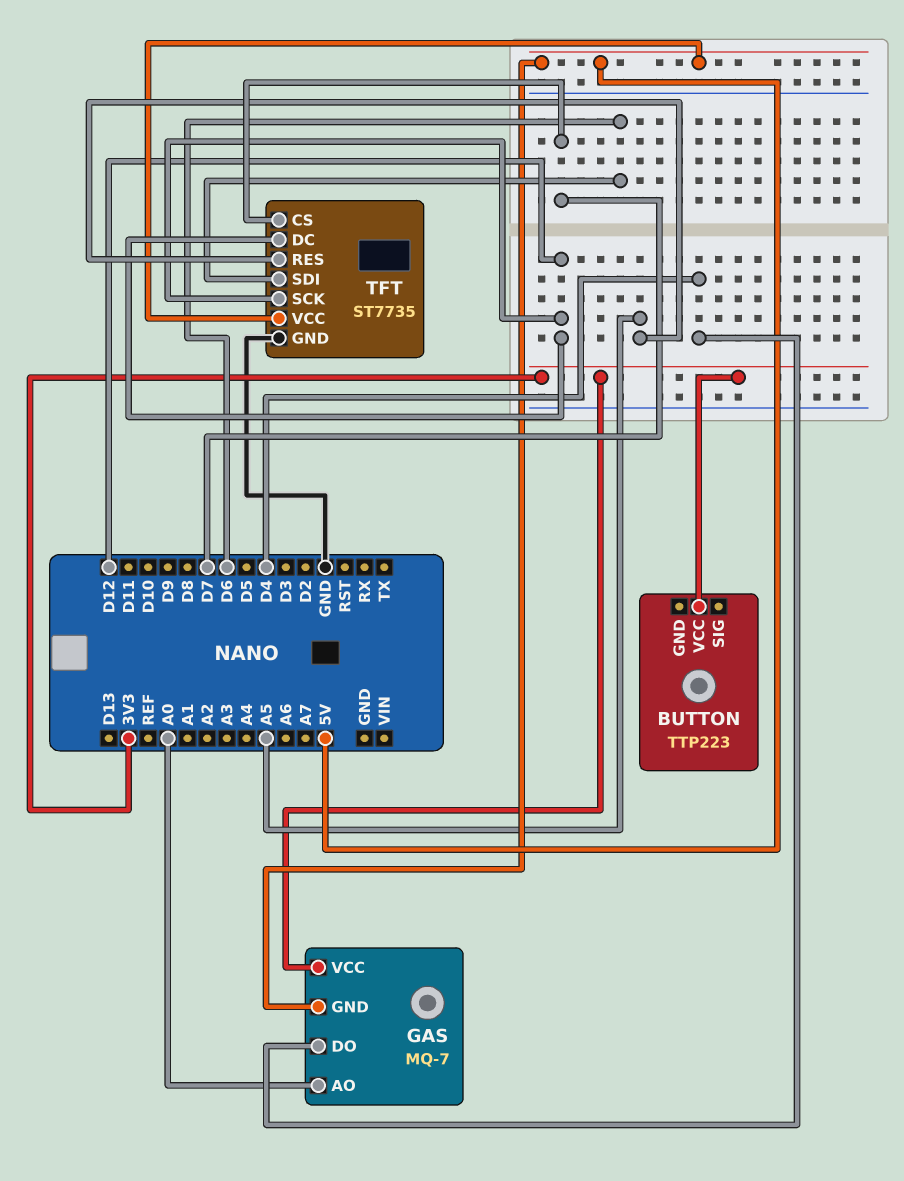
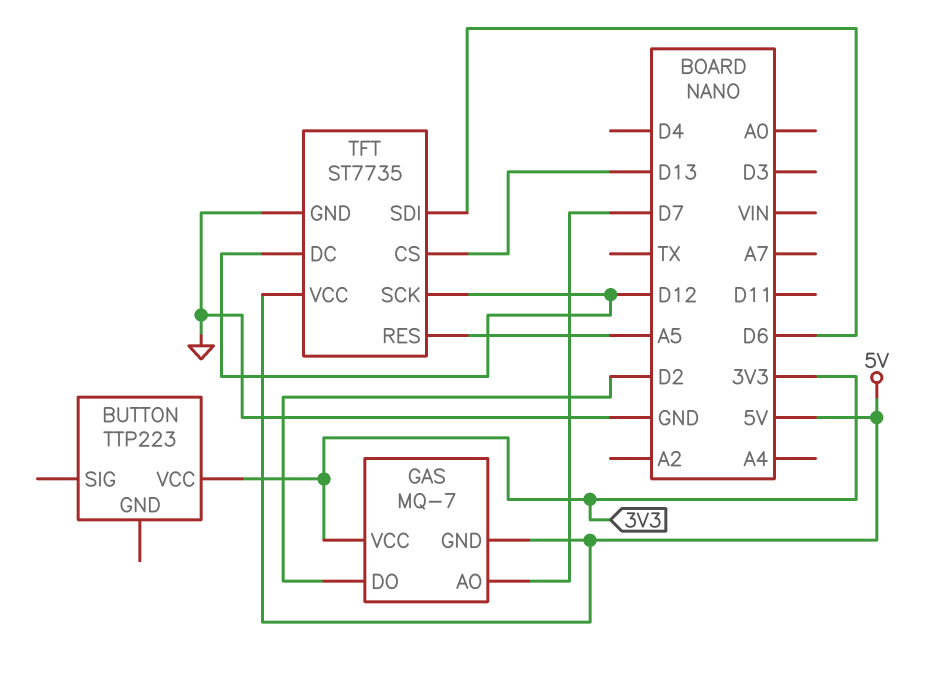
GAS pin AO: A0 -> D7
GAS pin DO: D4 -> D2
TFT pin CS: D7 -> D13

